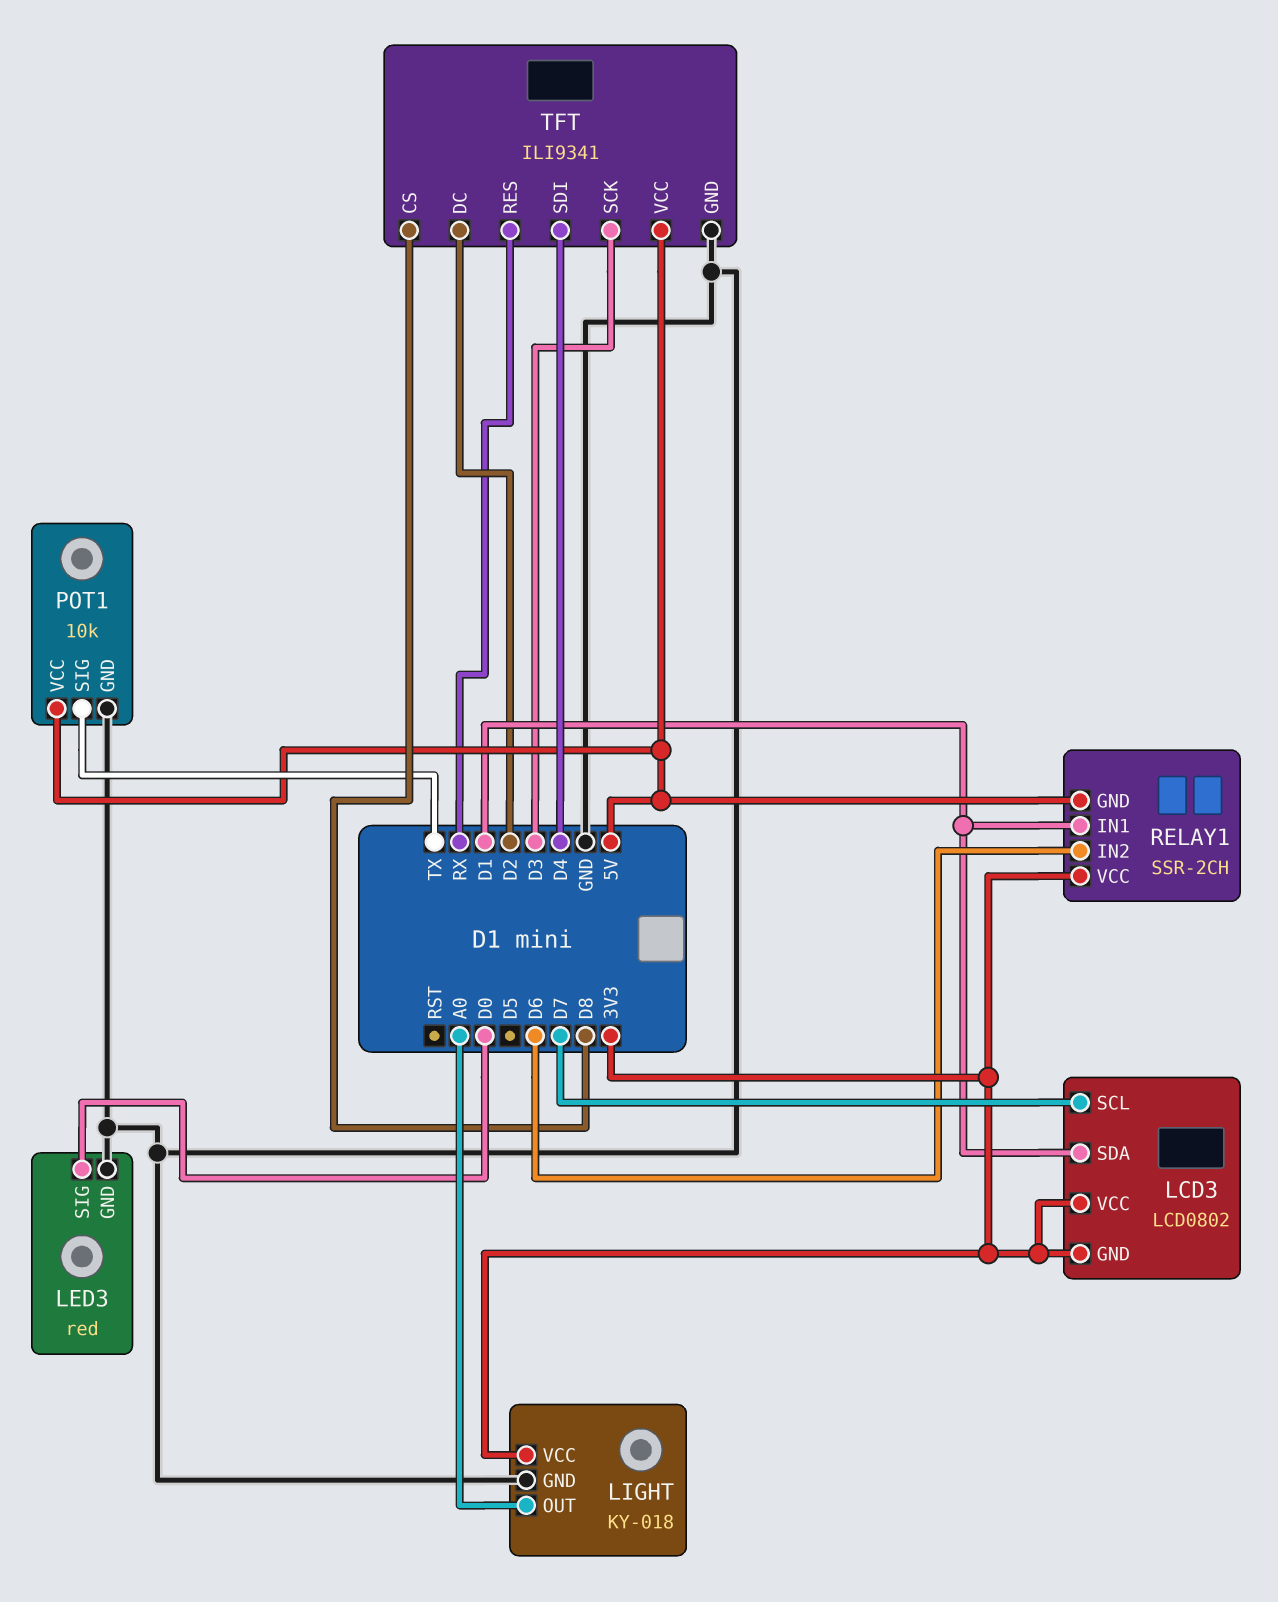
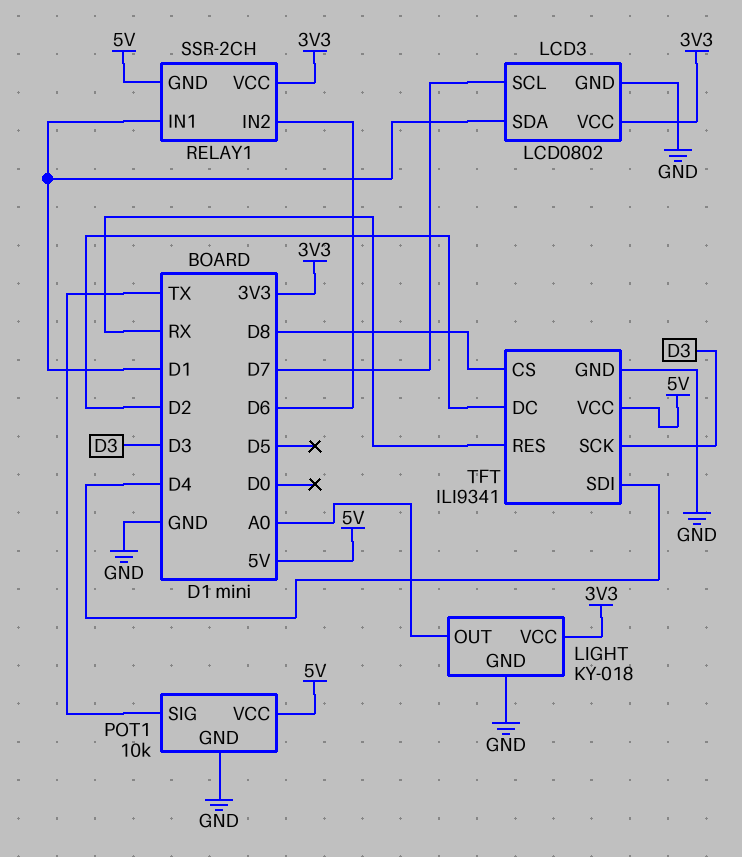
LCD3 pin GND: 3V3 -> GND
LED3: red -> none
LED3 pin GND: GND -> none
LED3 pin SIG: D0 -> none

